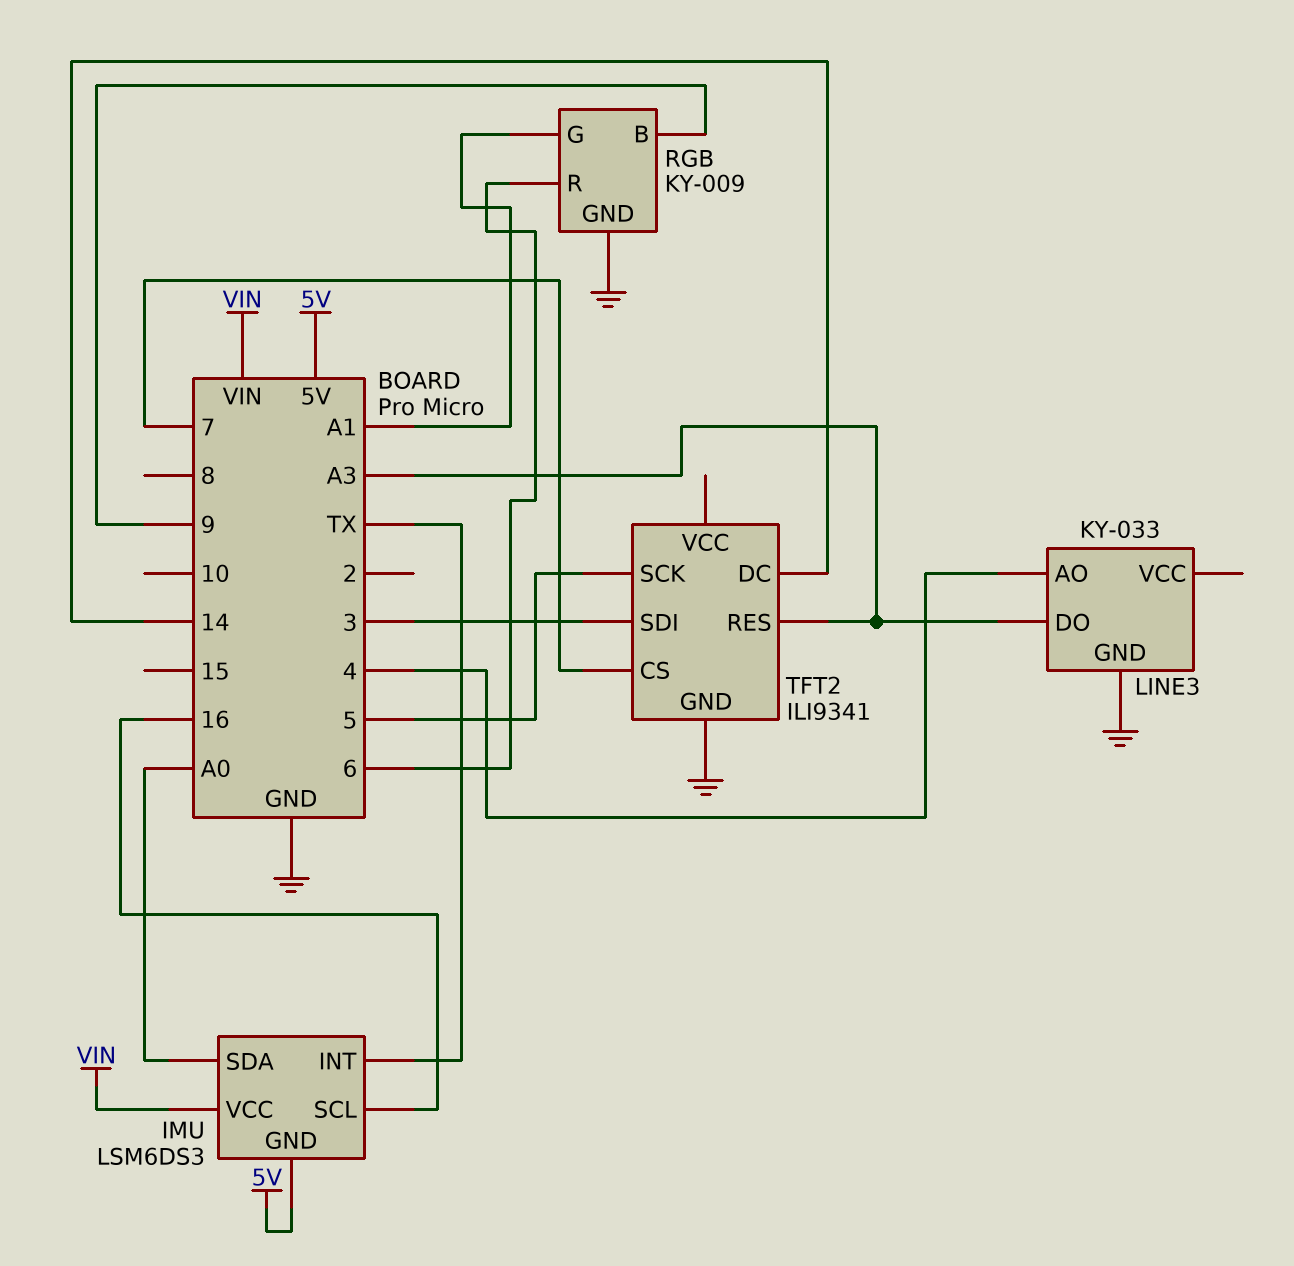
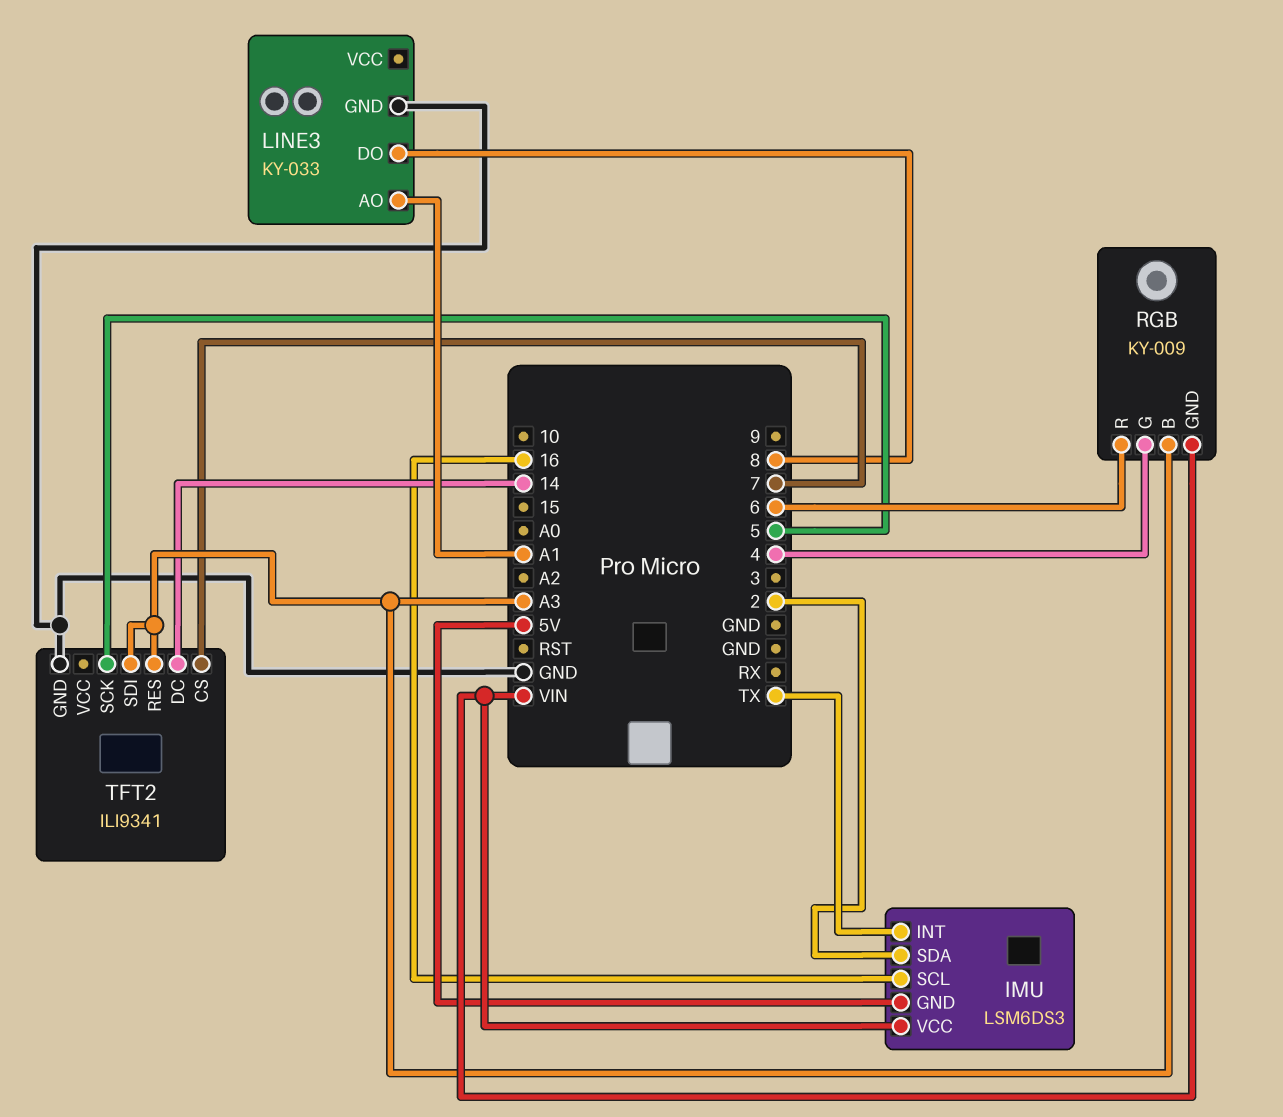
IMU pin SDA: A0 -> 2
LINE3 pin AO: 4 -> A1
LINE3 pin DO: A3 -> 8
RGB pin B: 9 -> A3
RGB pin G: A1 -> 4
RGB pin GND: GND -> VIN
TFT2 pin SDI: 3 -> A3

